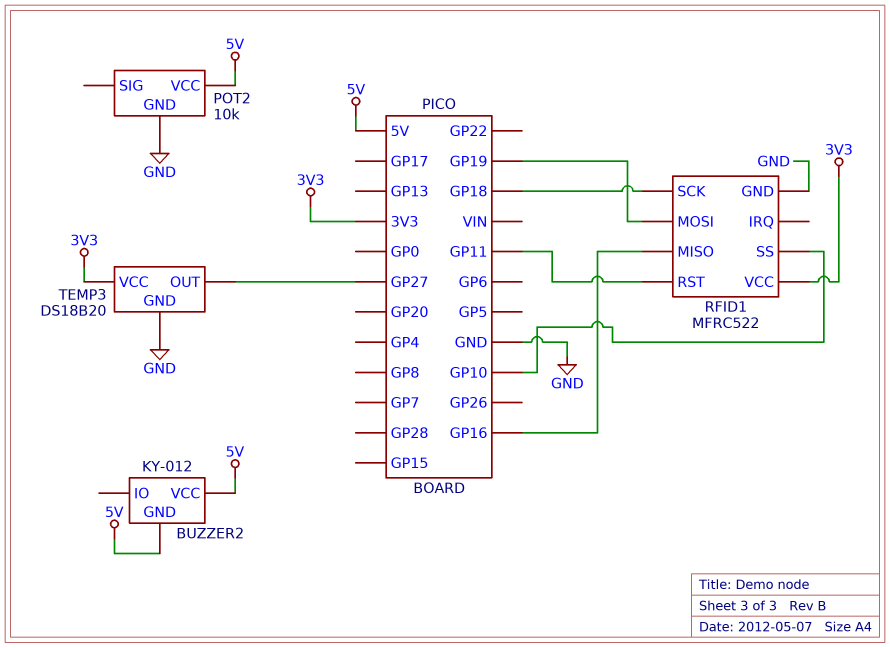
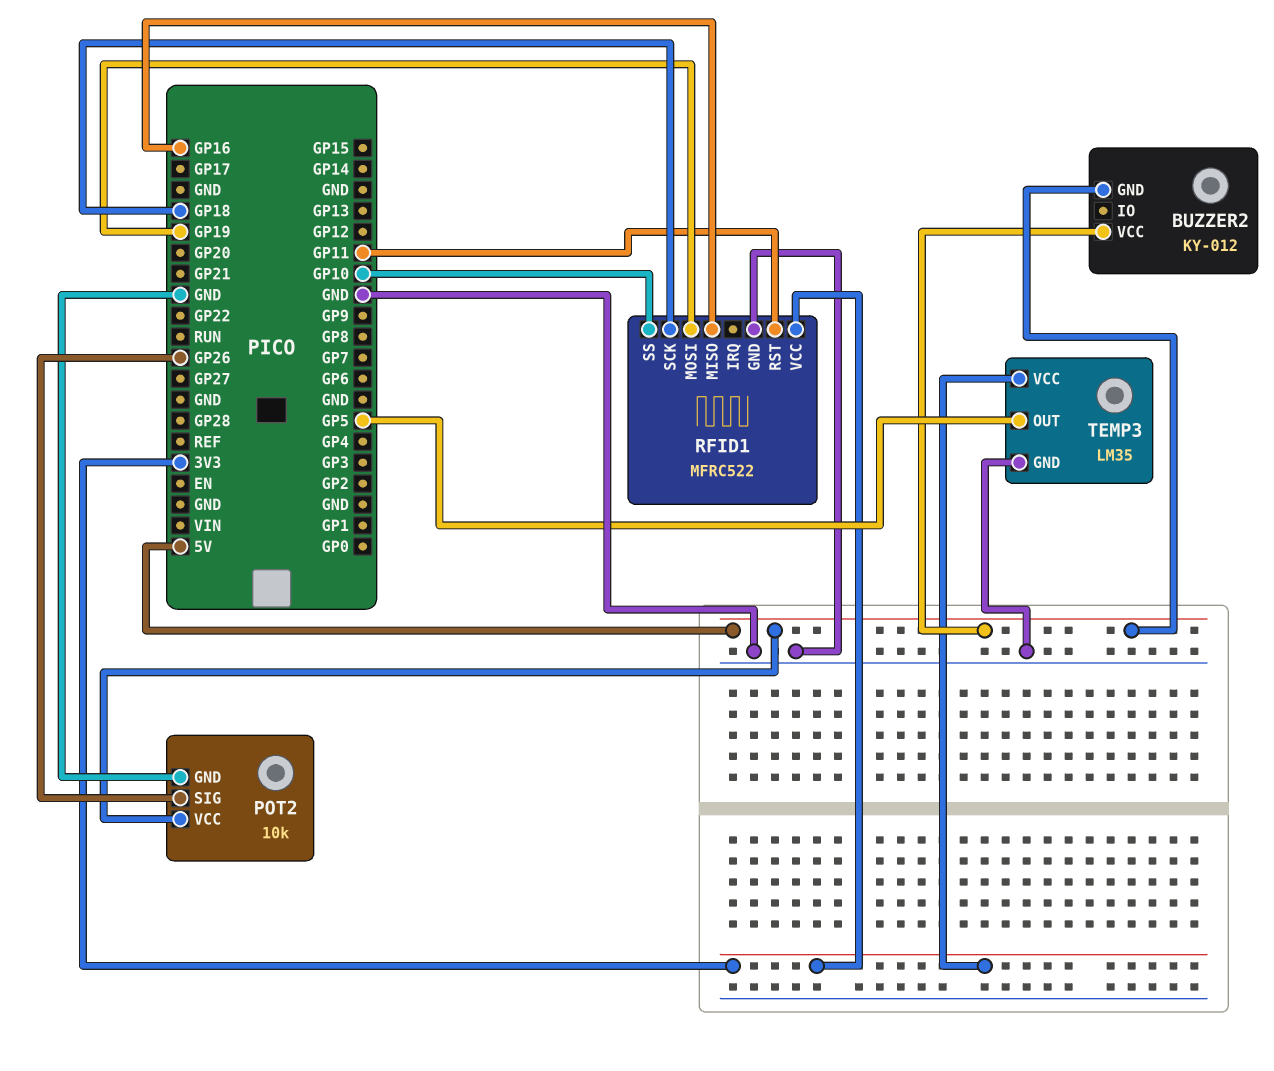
POT2 pin SIG: none -> GP26
TEMP3: DS18B20 -> LM35
TEMP3 pin OUT: GP27 -> GP5

